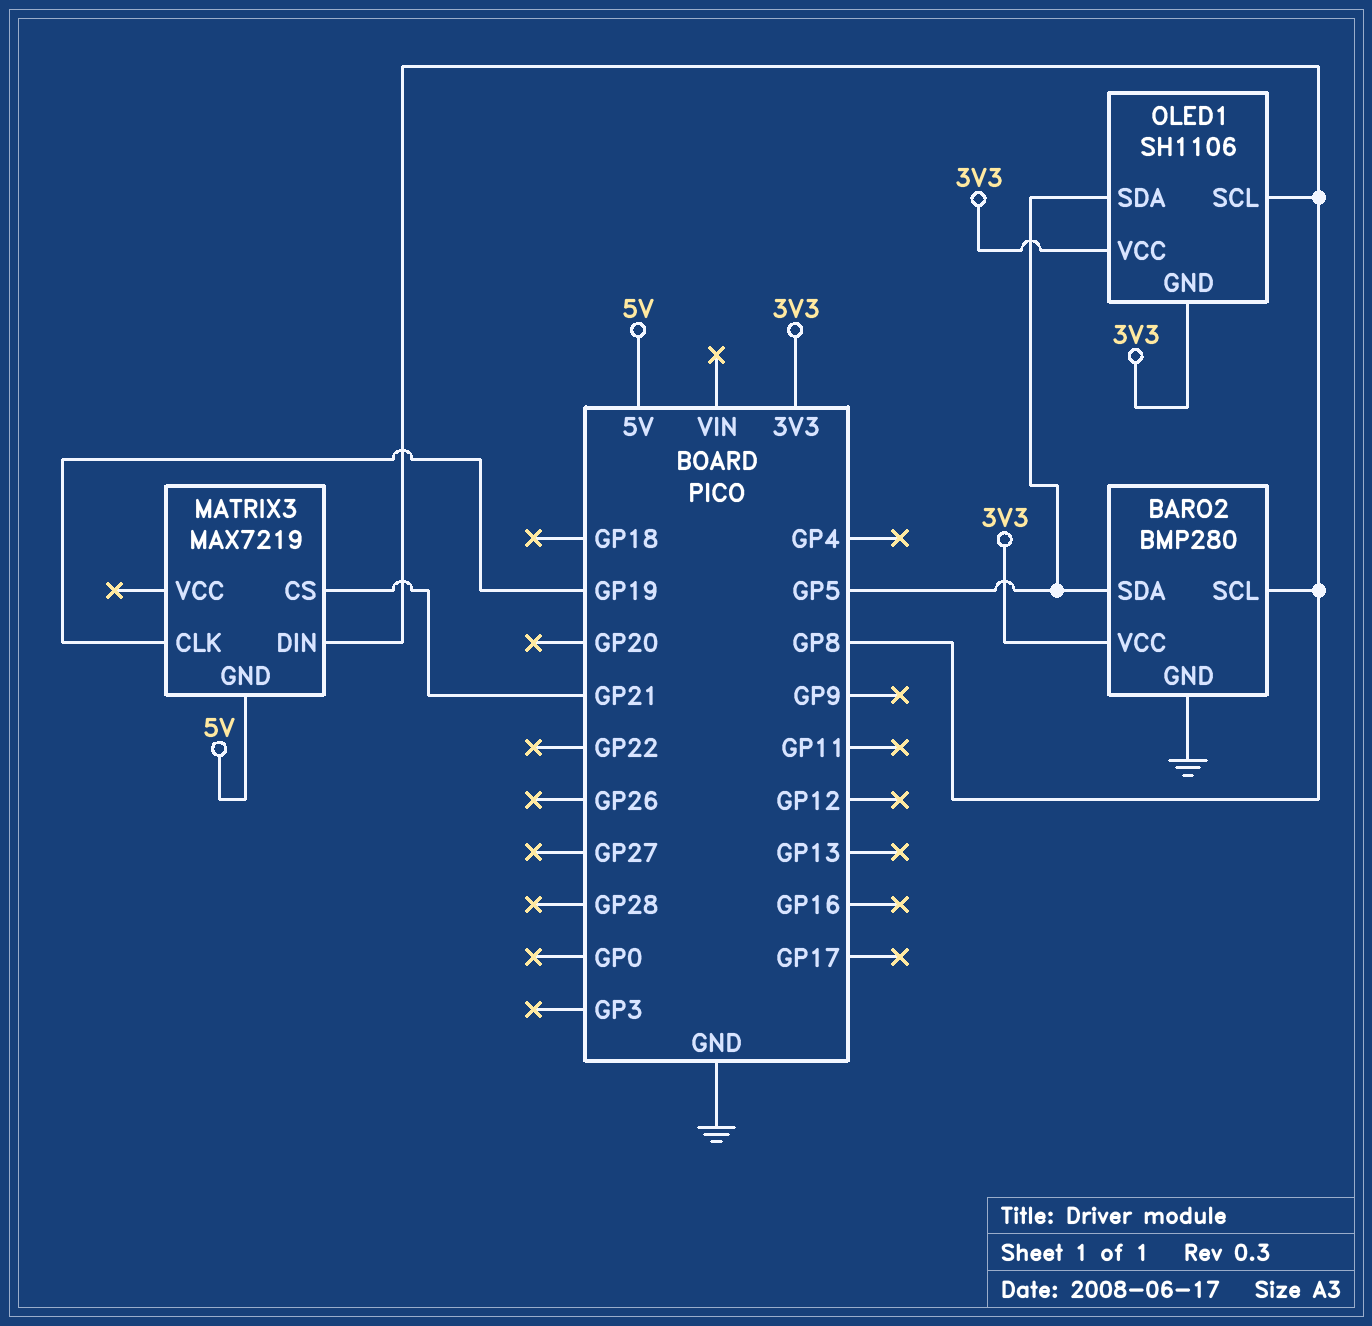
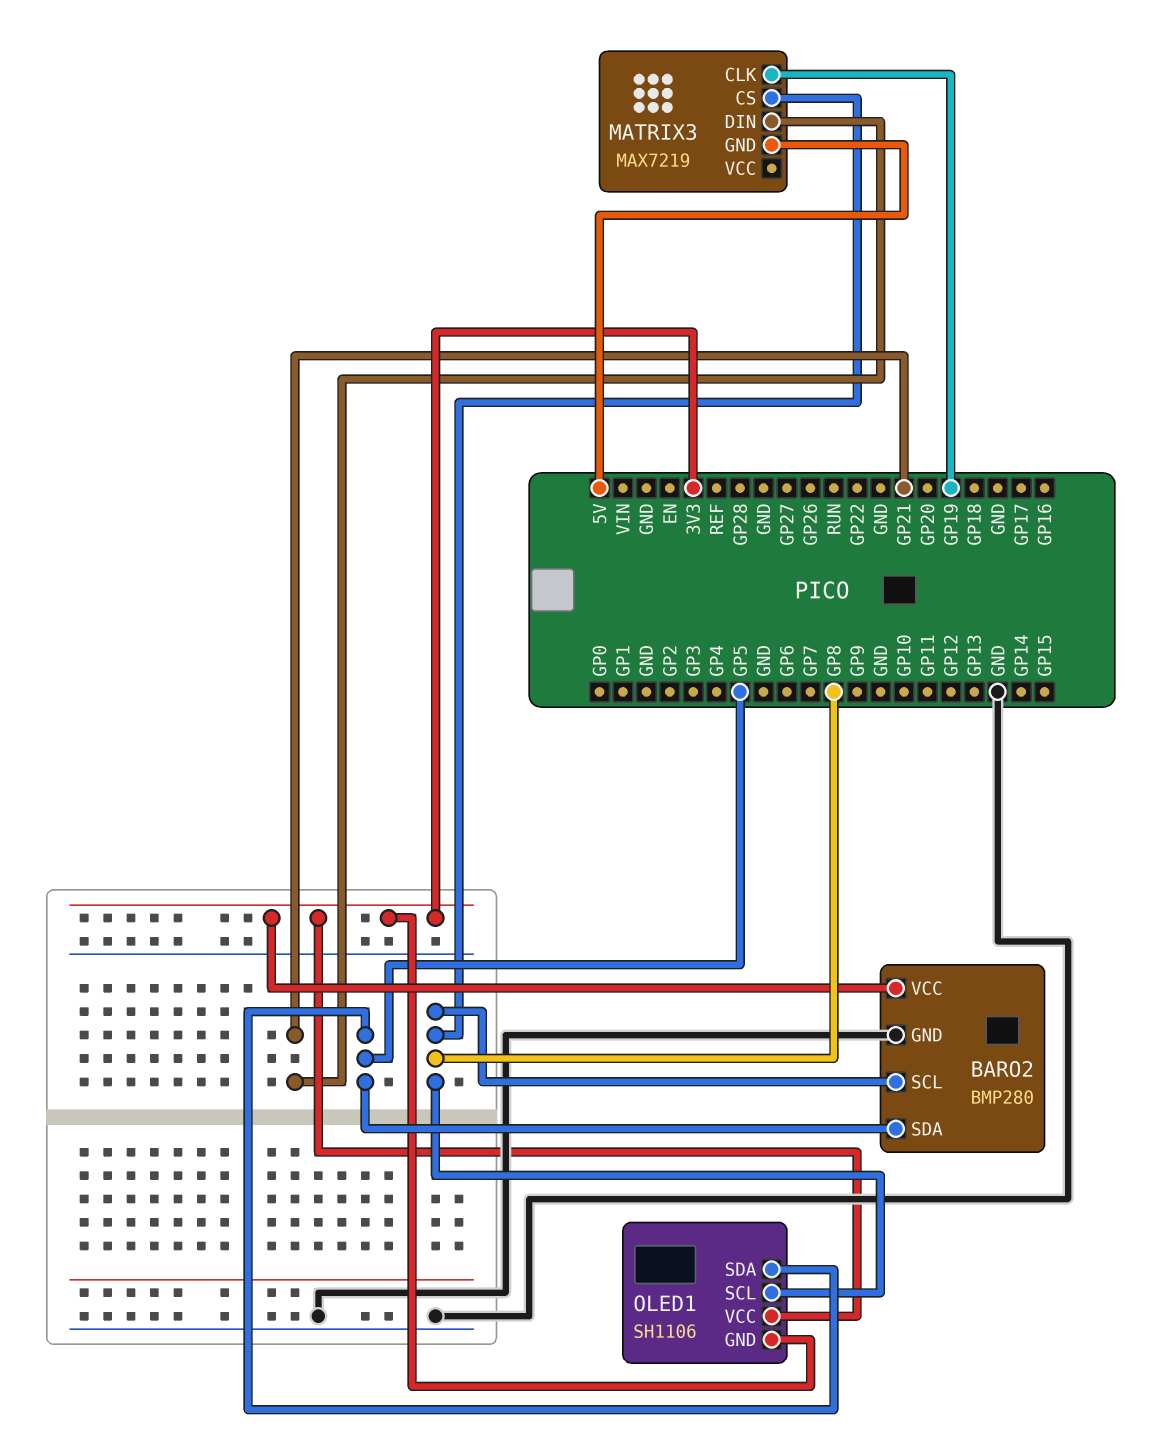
MATRIX3 pin CS: GP21 -> GP8
MATRIX3 pin DIN: GP8 -> GP21

